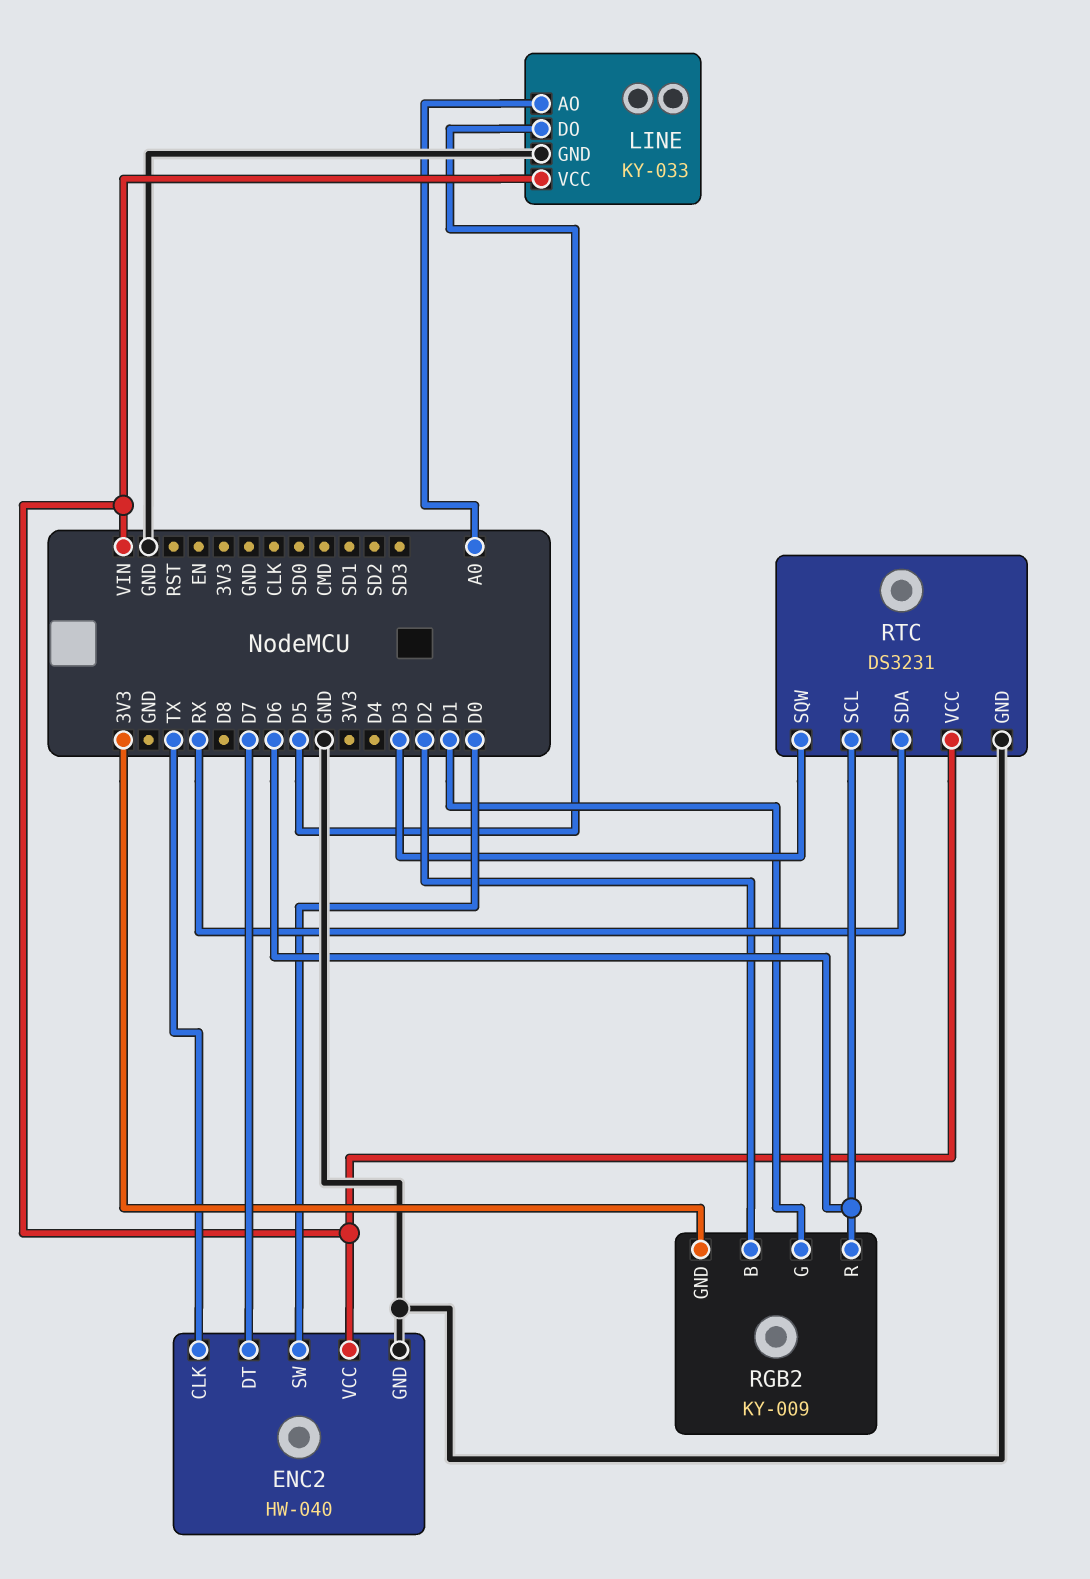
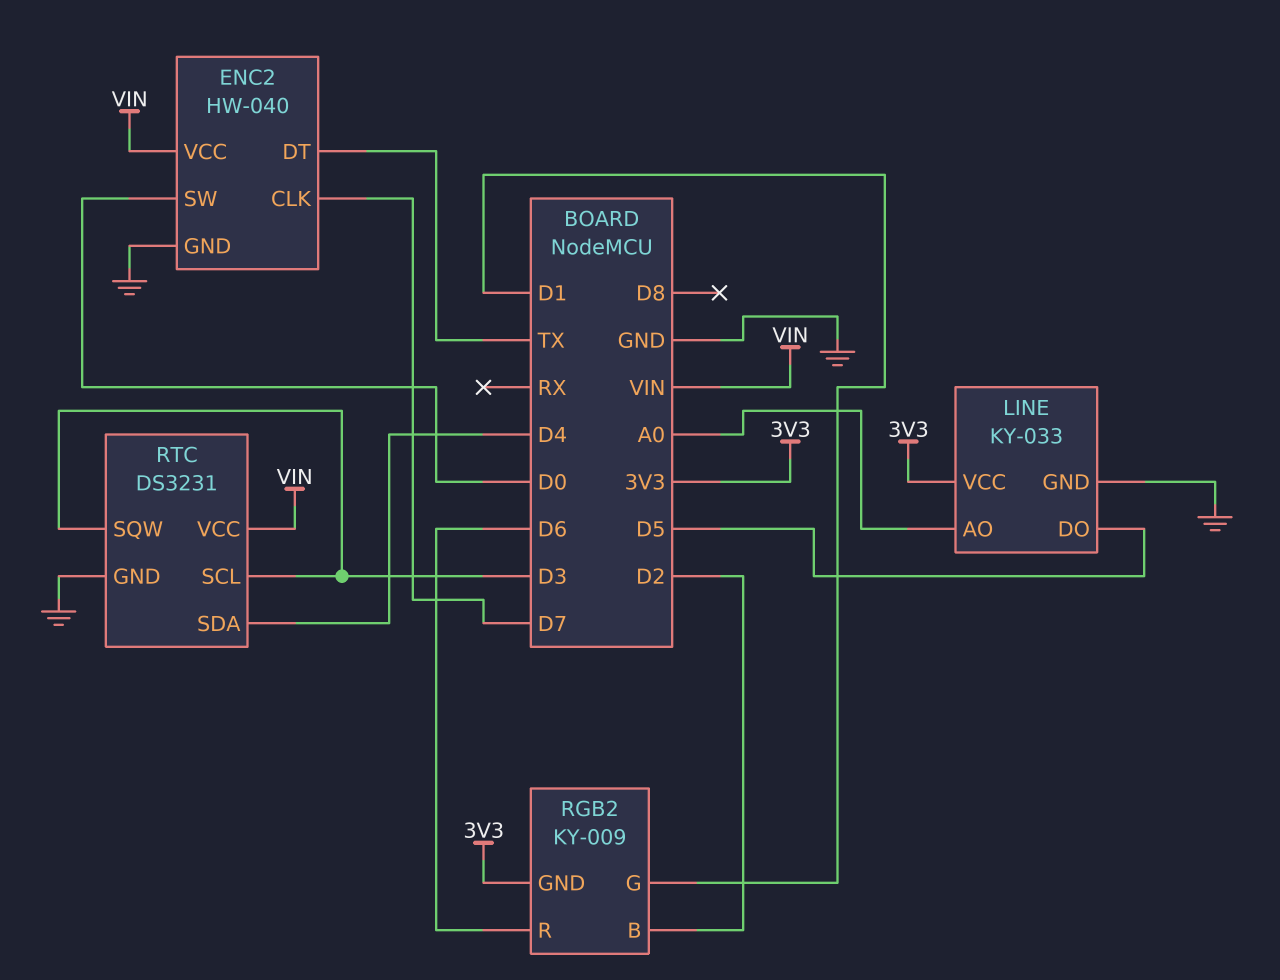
ENC2 pin CLK: TX -> D7
ENC2 pin DT: D7 -> TX
LINE pin VCC: VIN -> 3V3
RTC pin SCL: D6 -> D3
RTC pin SDA: RX -> D4

